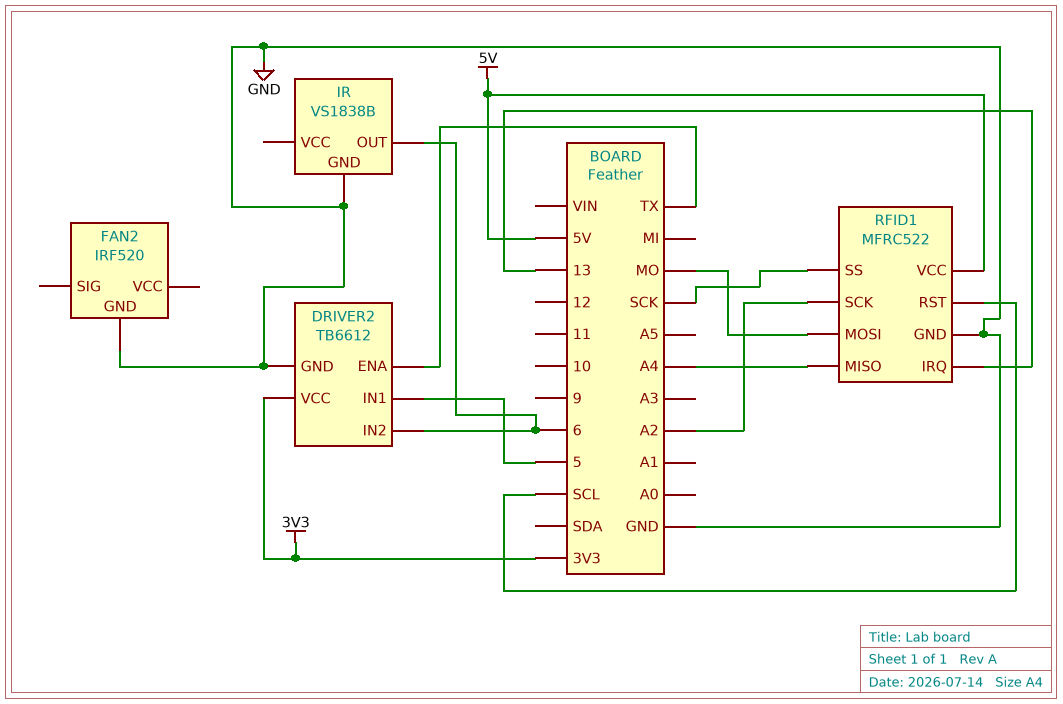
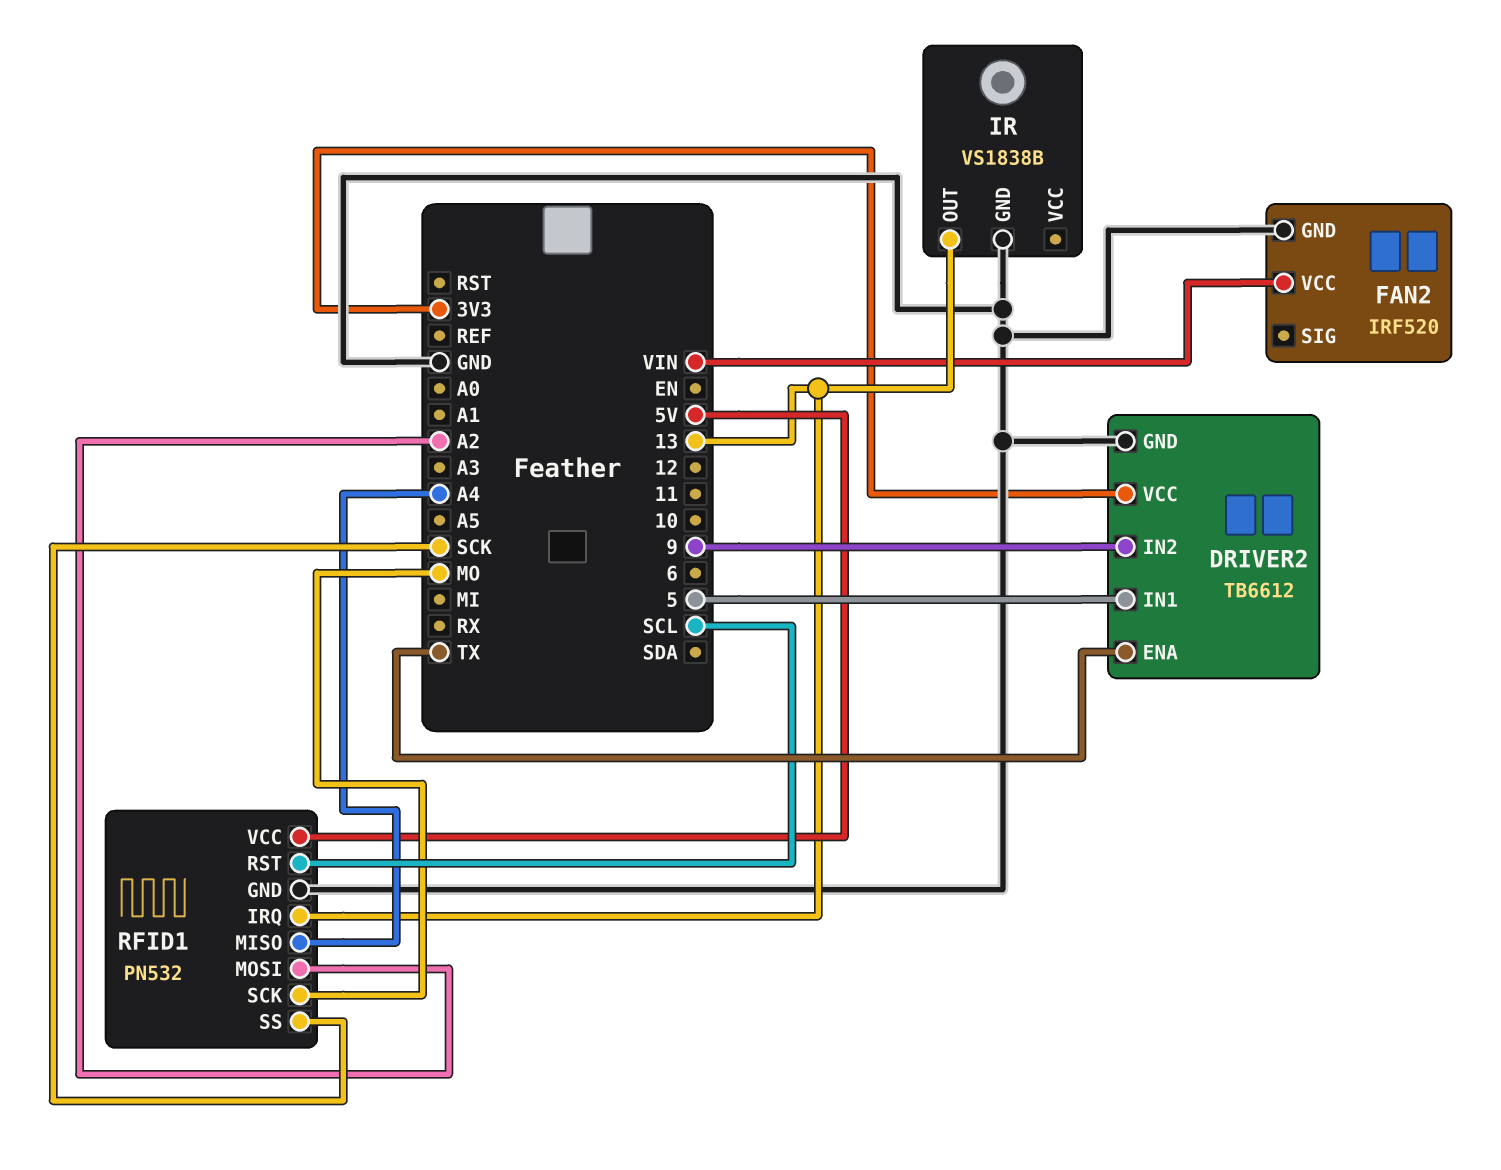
DRIVER2 pin IN2: 6 -> 9
FAN2 pin VCC: none -> VIN
IR pin OUT: 6 -> 13
RFID1: MFRC522 -> PN532
RFID1 pin MOSI: MO -> A2
RFID1 pin SCK: A2 -> MO

